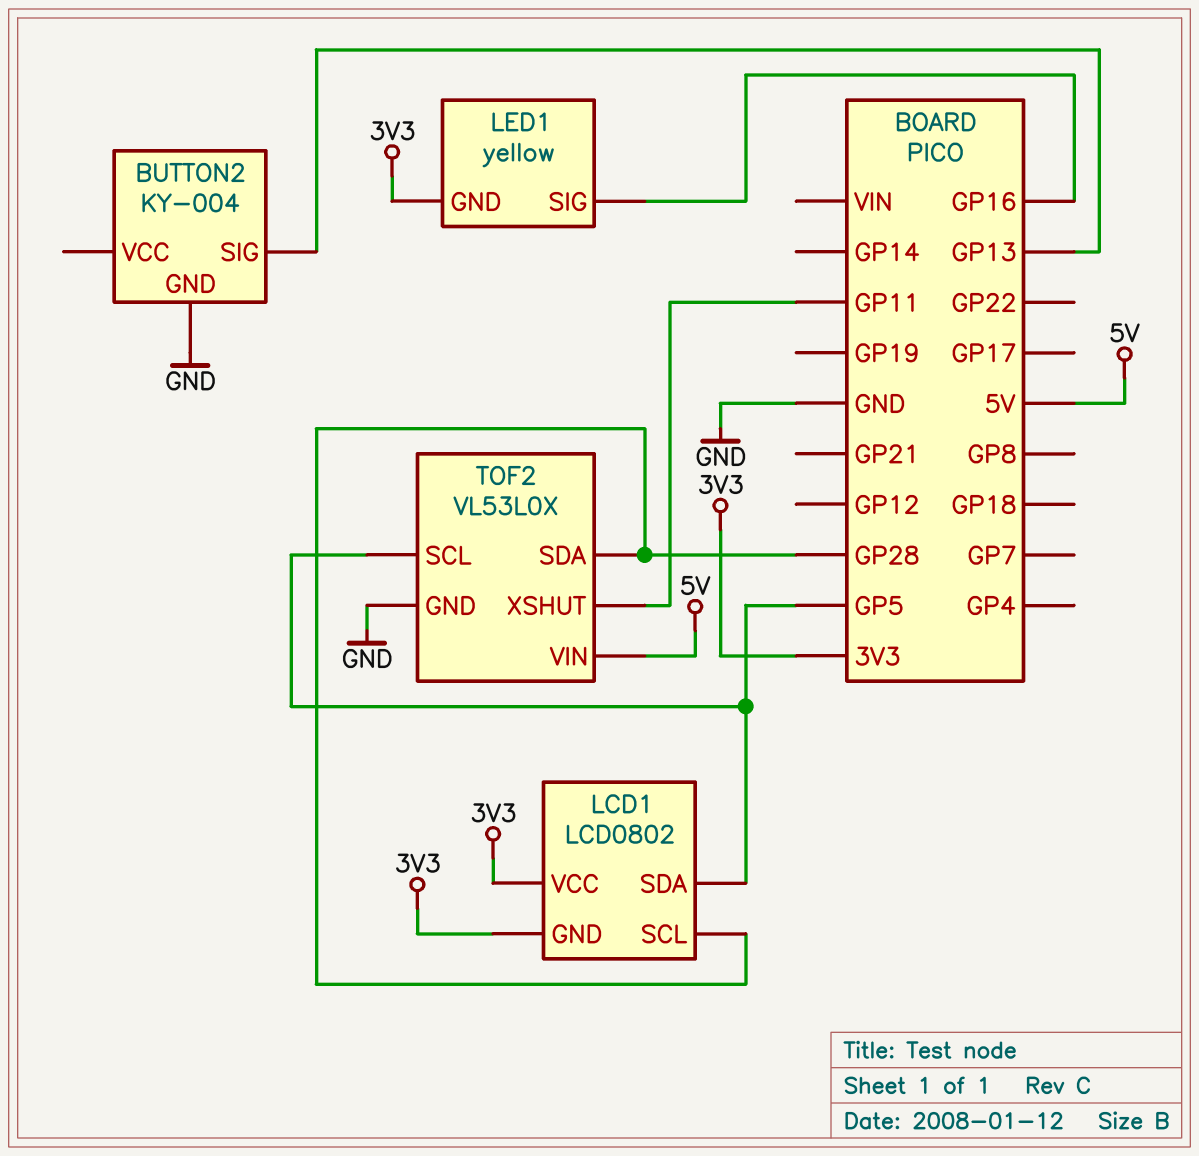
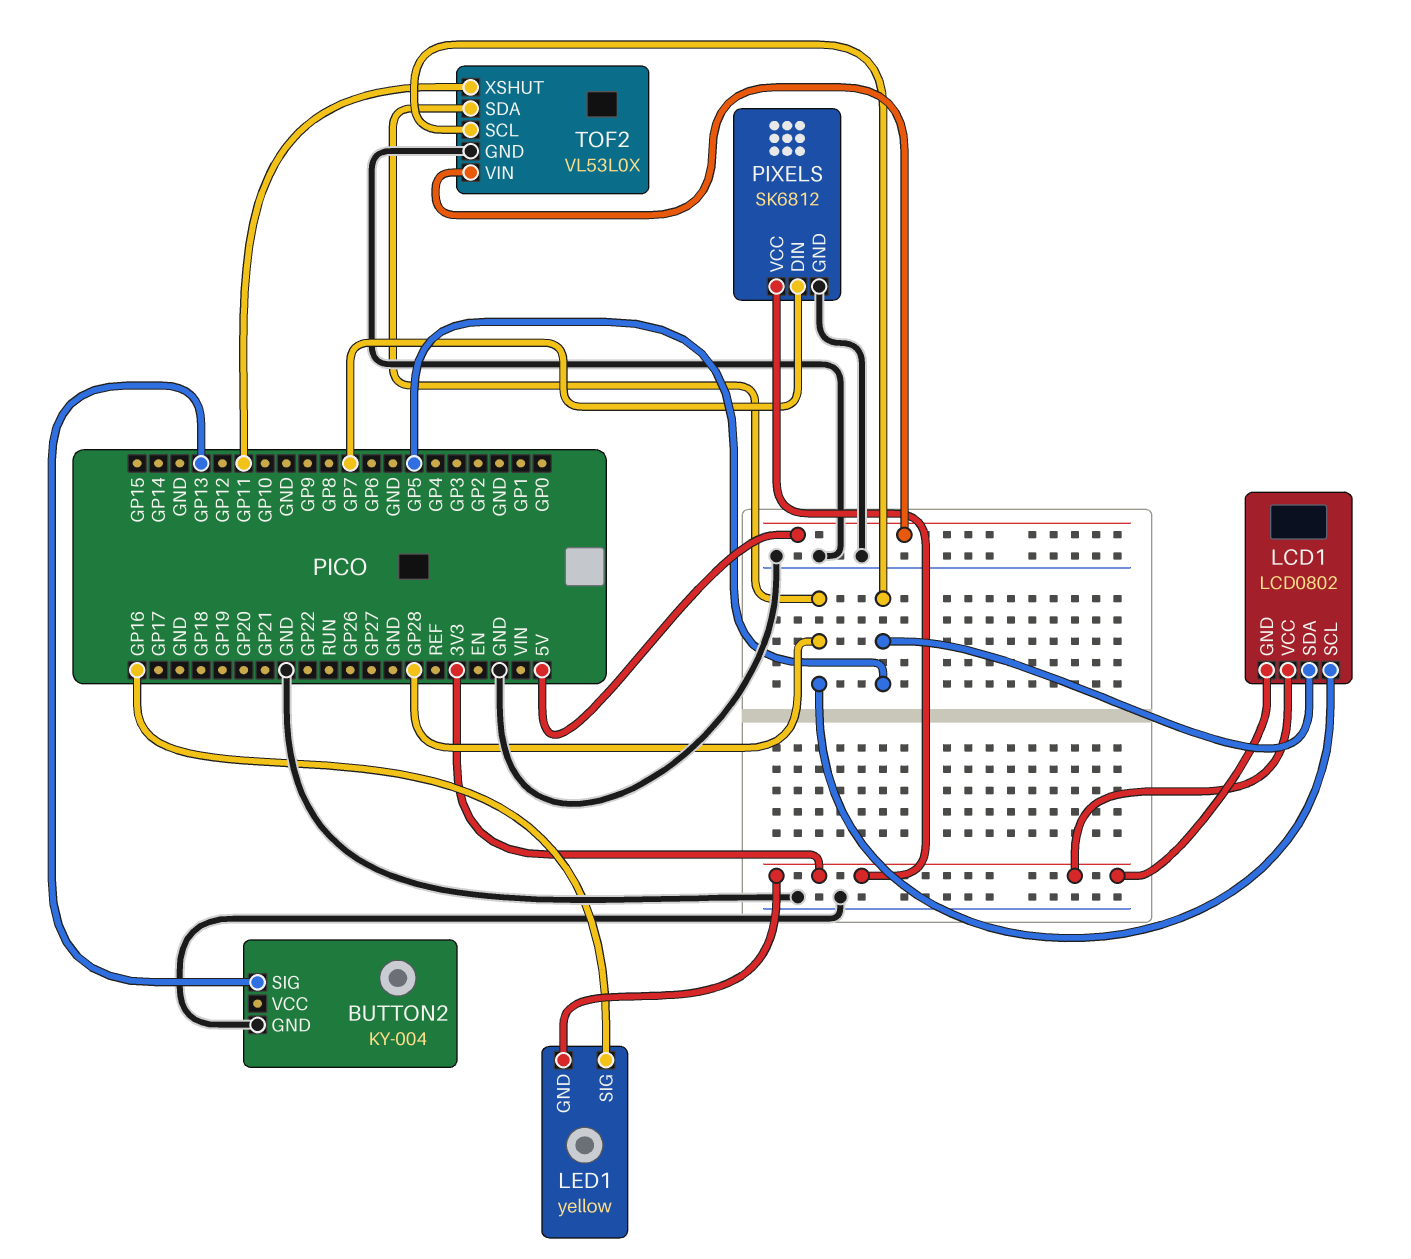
PIXELS: none -> SK6812
PIXELS pin DIN: none -> GP7
PIXELS pin GND: none -> GND
PIXELS pin VCC: none -> 3V3

